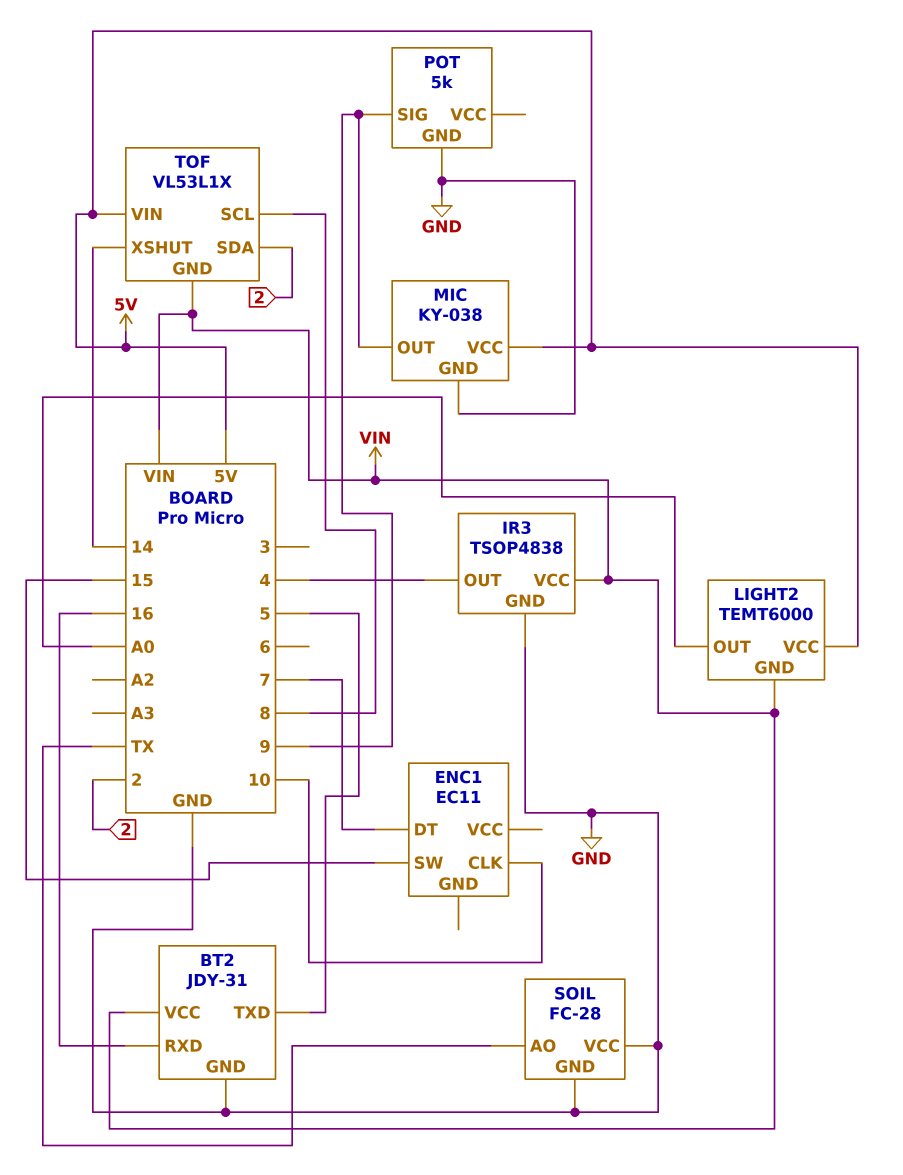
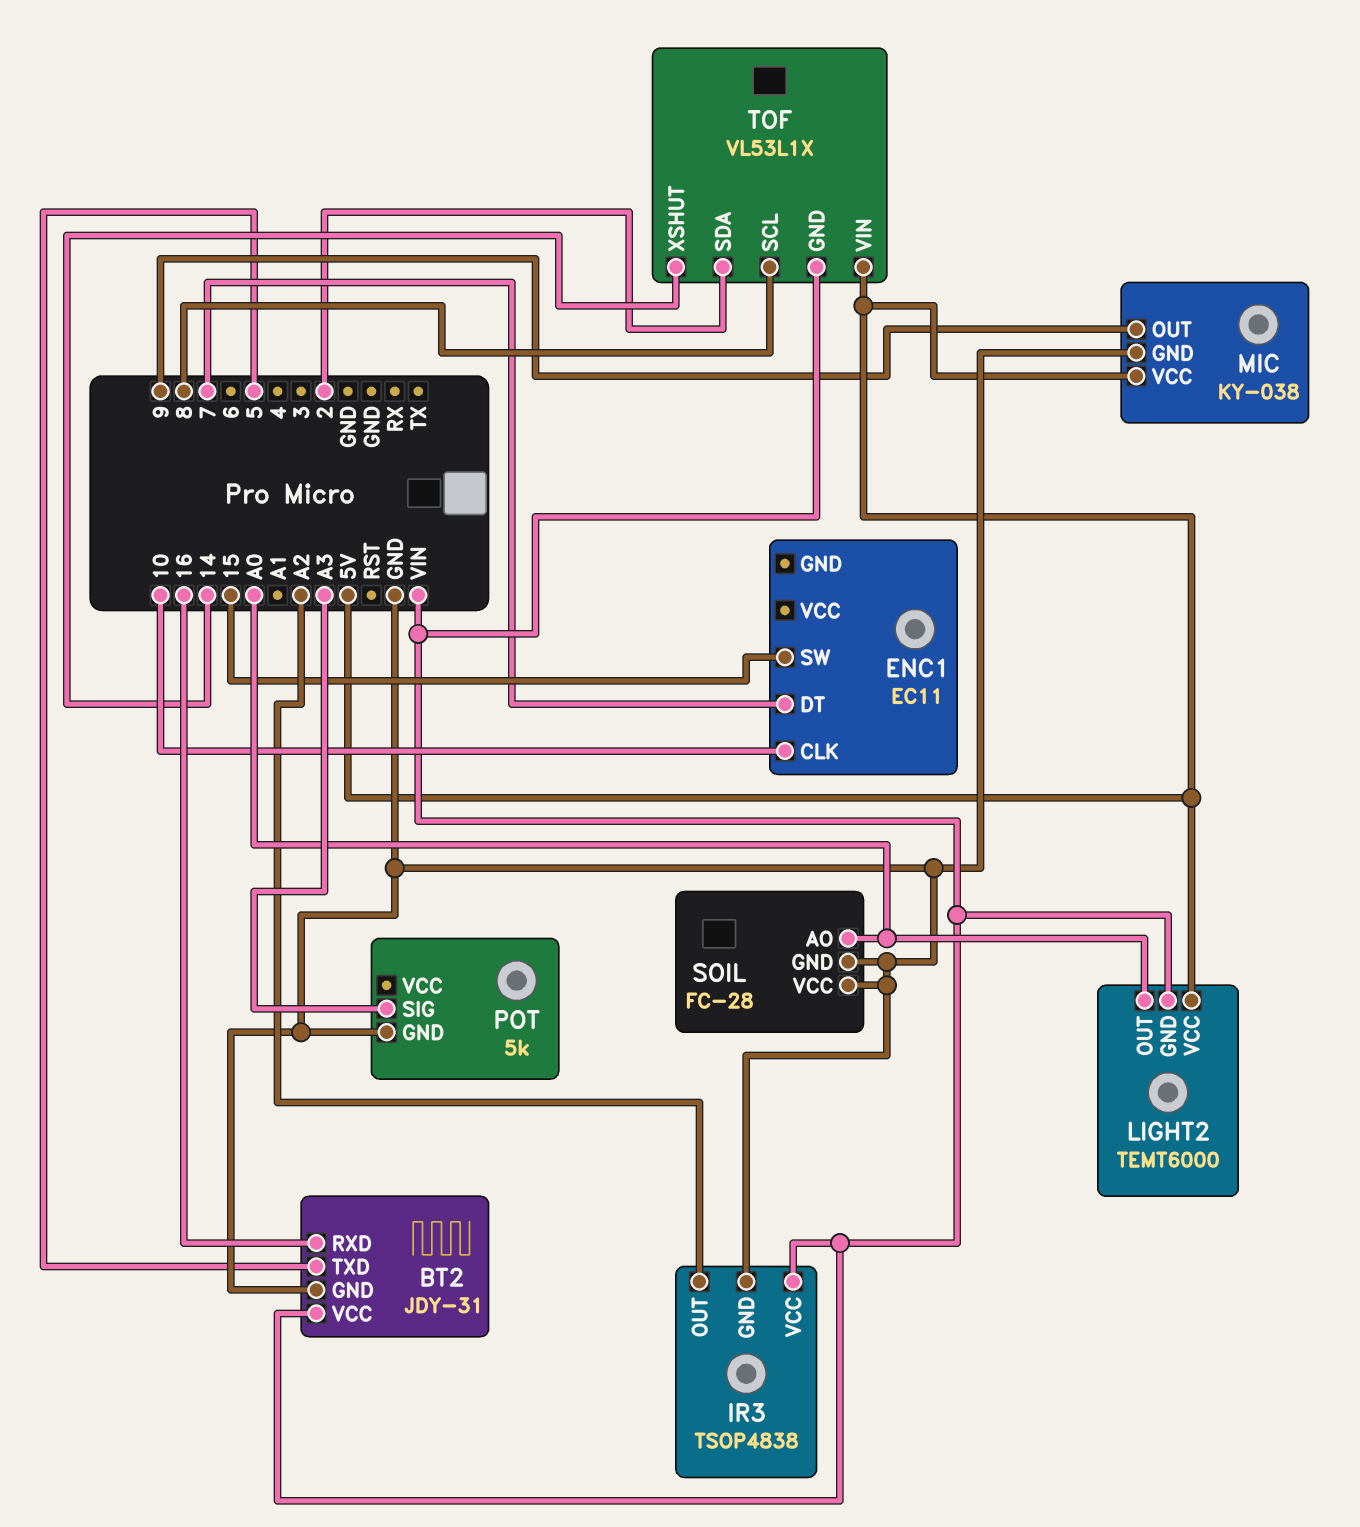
IR3 pin OUT: 4 -> A2
POT pin SIG: 9 -> A3
SOIL pin AO: TX -> A0

